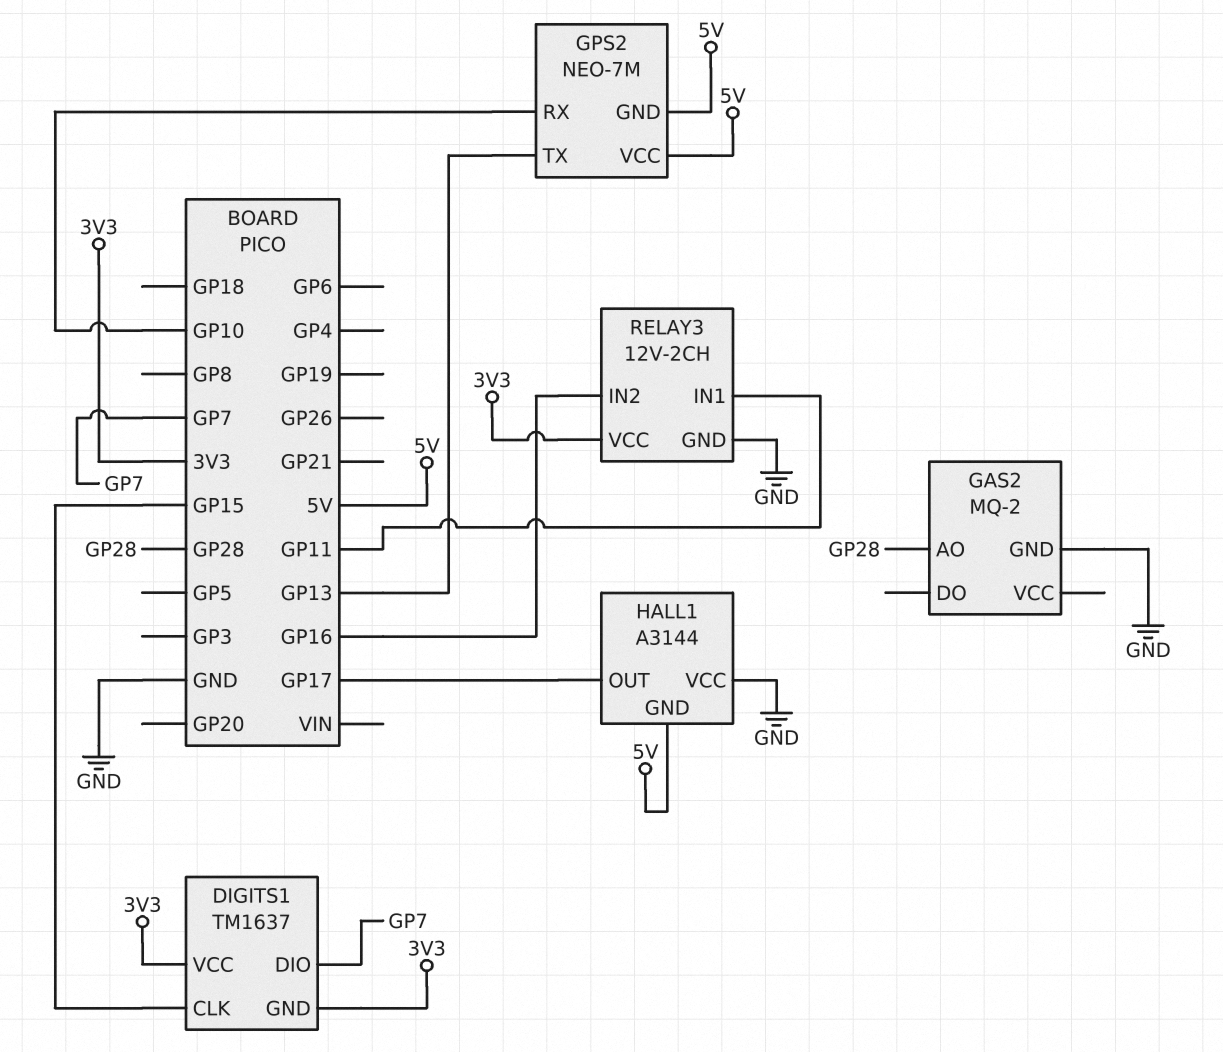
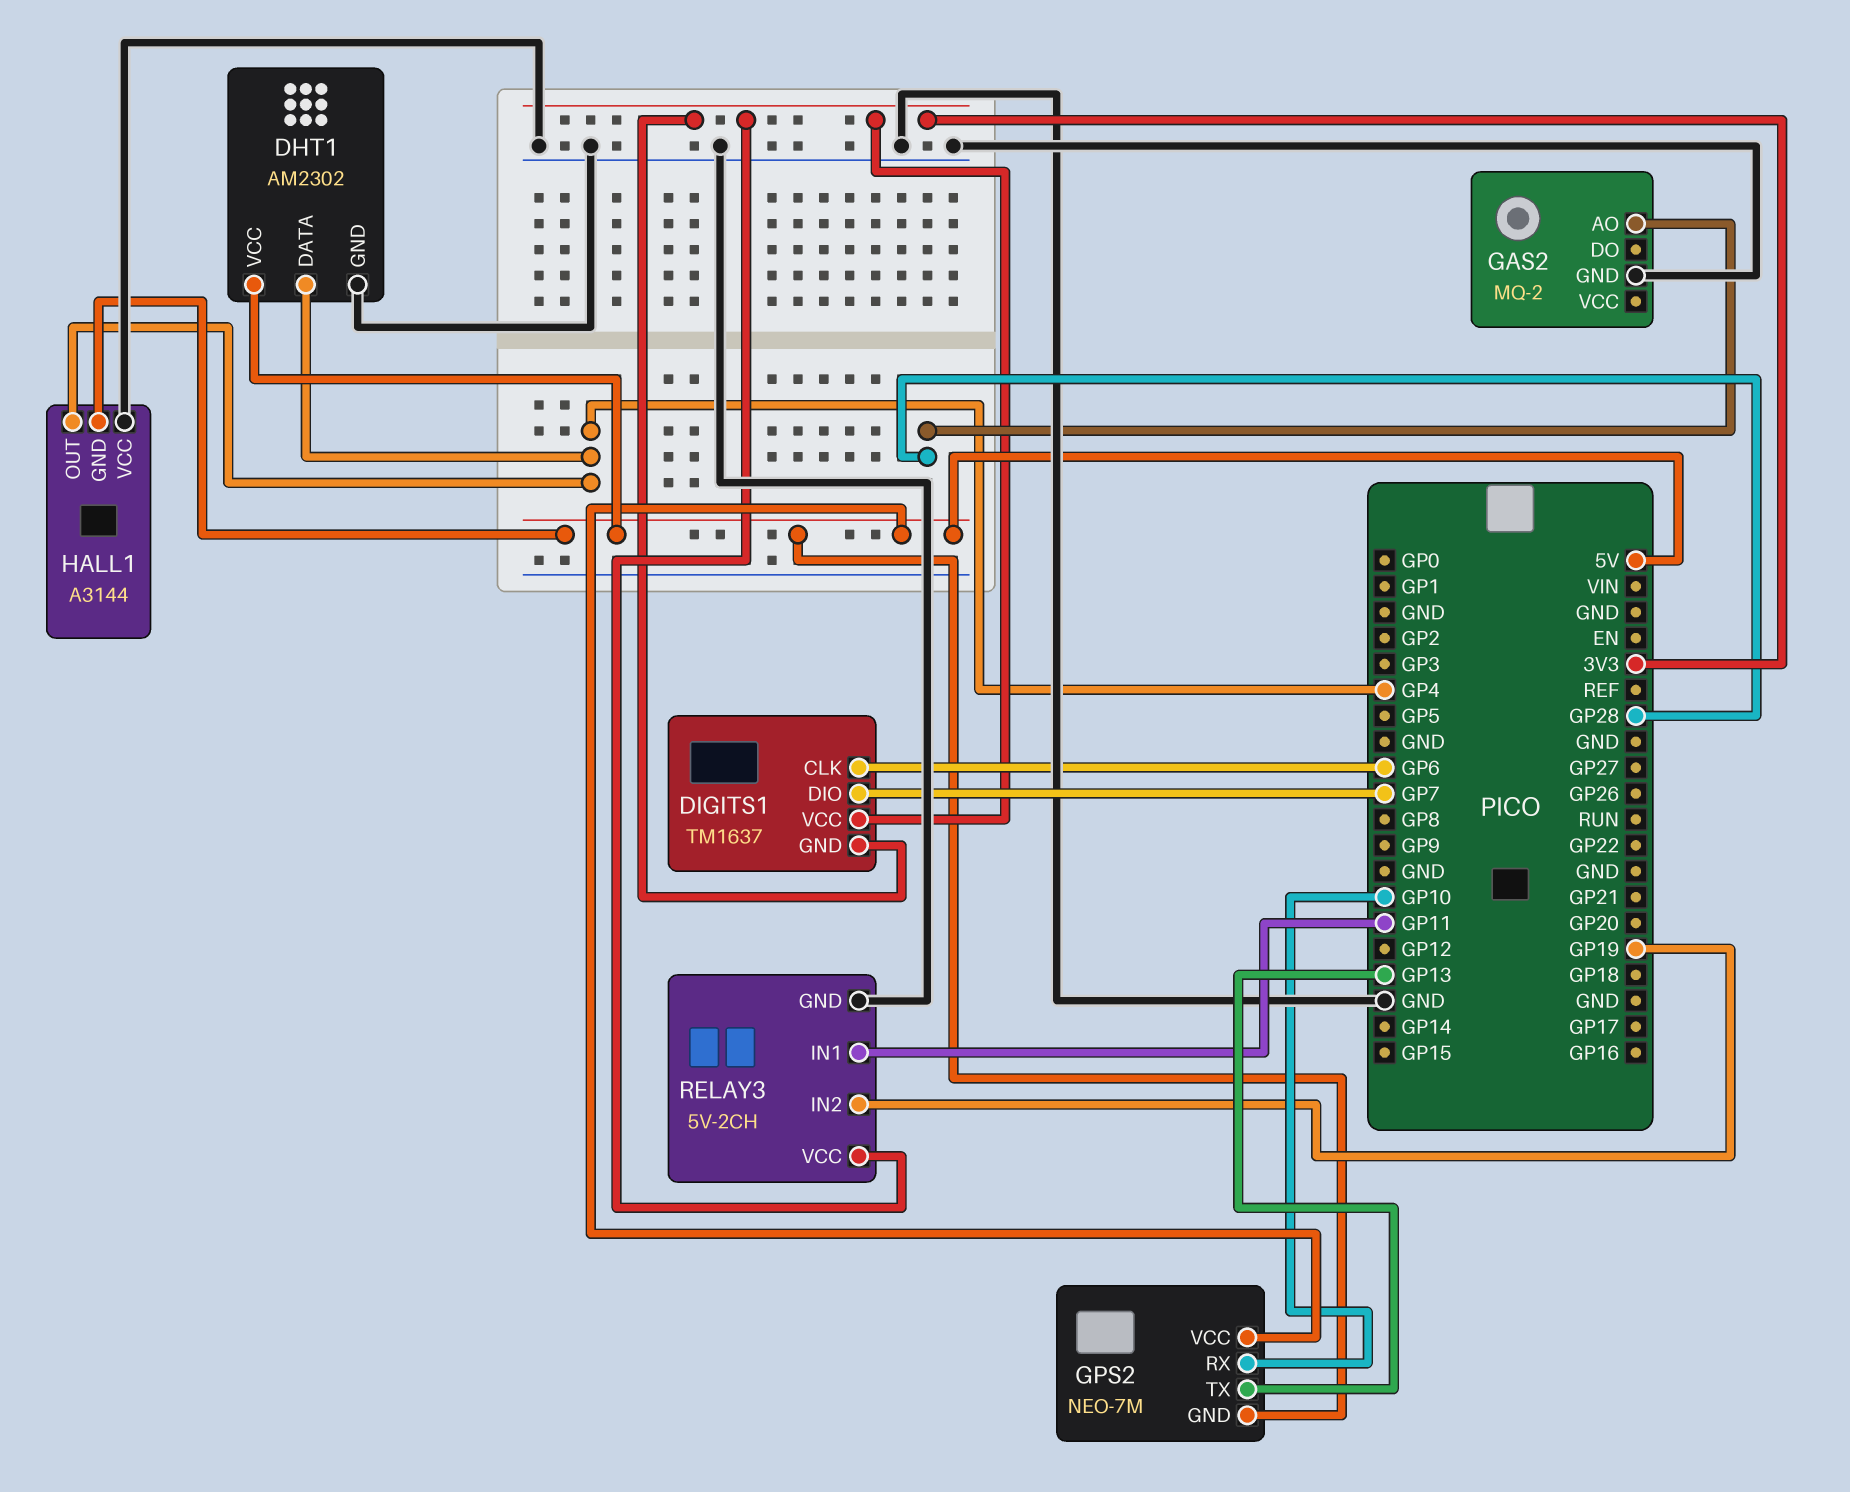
DHT1: none -> AM2302
DHT1 pin DATA: none -> GP4
DHT1 pin GND: none -> GND
DHT1 pin VCC: none -> 5V
DIGITS1 pin CLK: GP15 -> GP6
HALL1 pin OUT: GP17 -> GP4
RELAY3: 12V-2CH -> 5V-2CH
RELAY3 pin IN2: GP16 -> GP19

